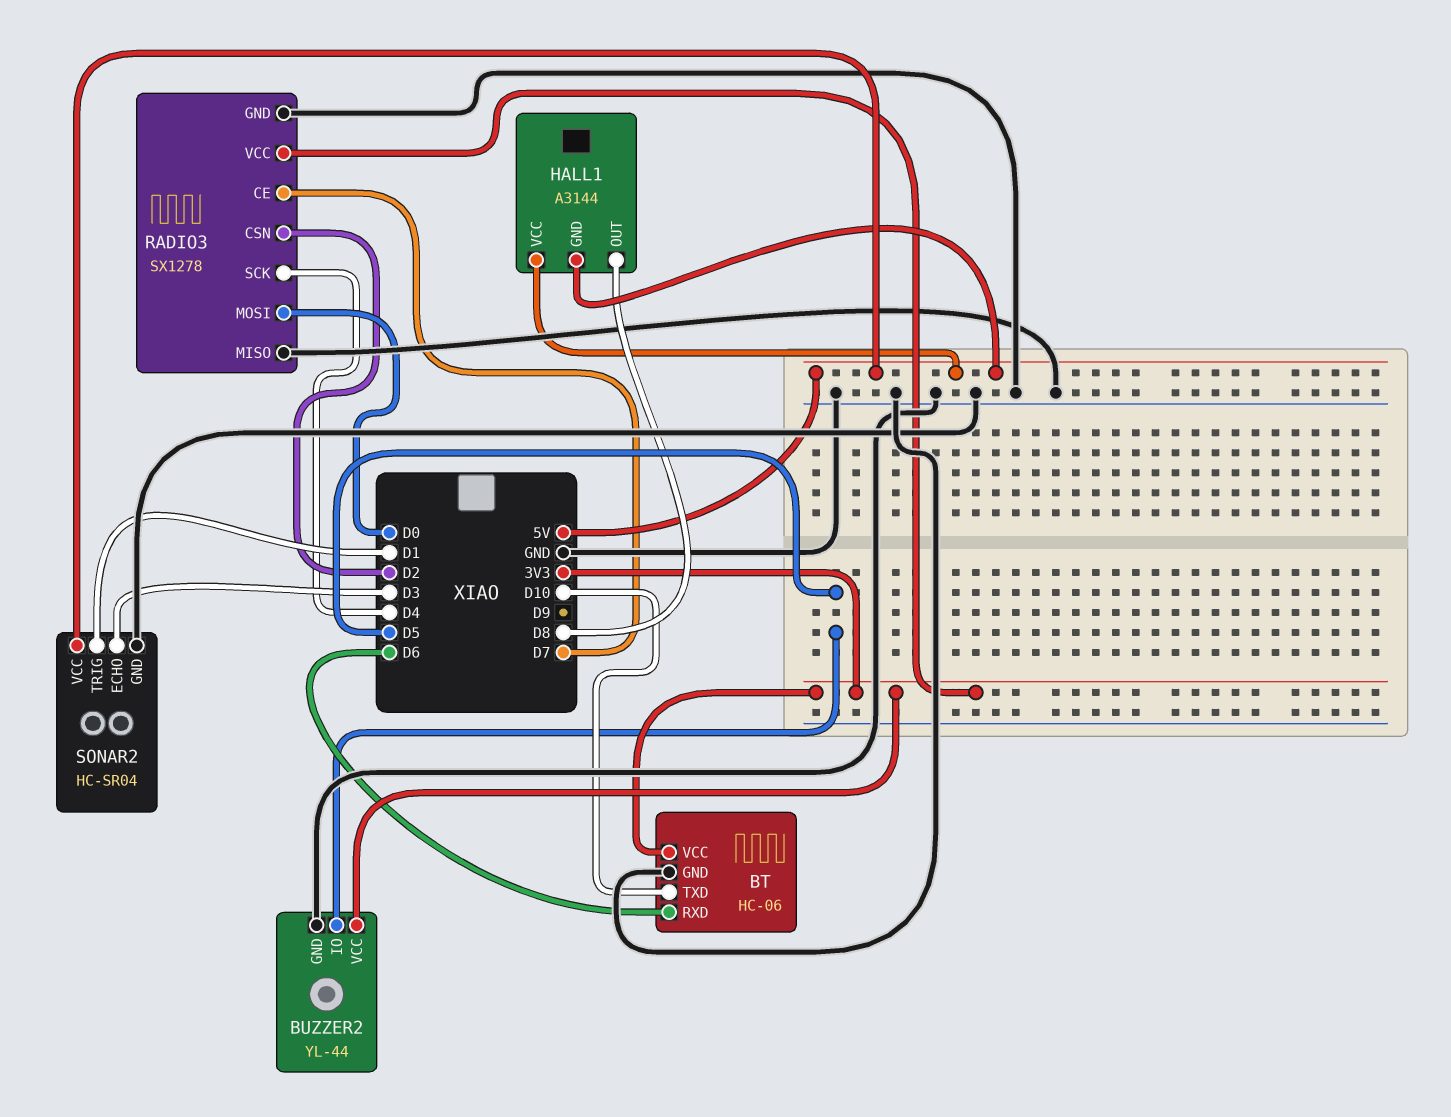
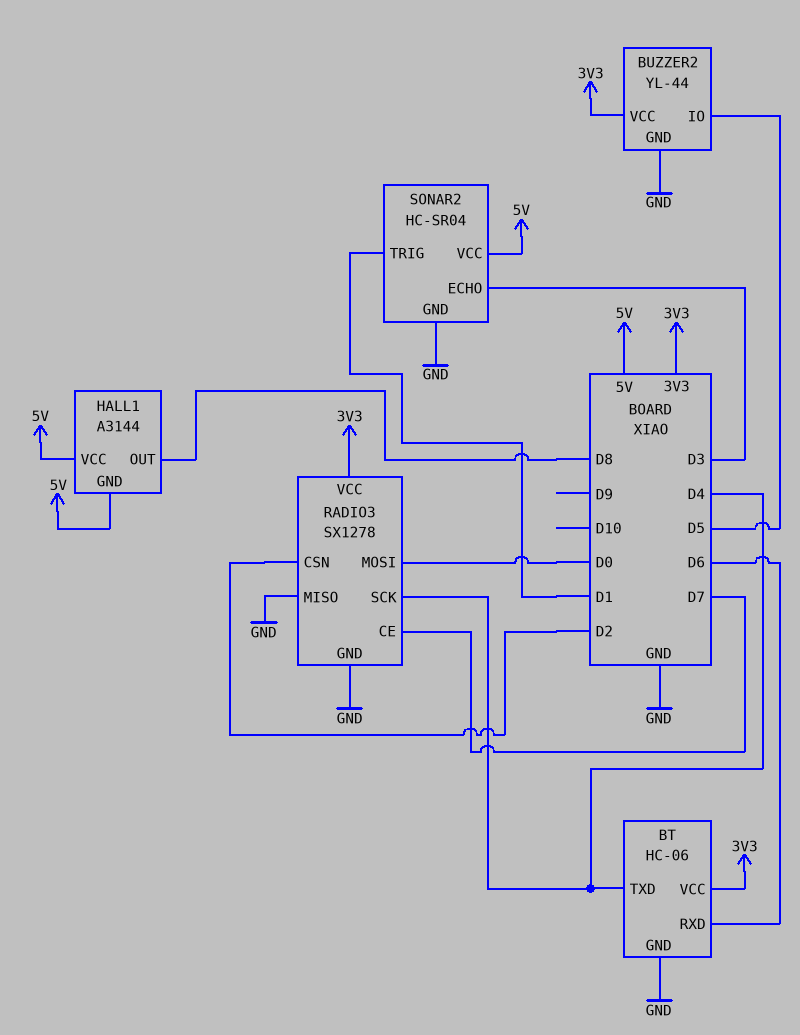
BT pin TXD: D10 -> D4

